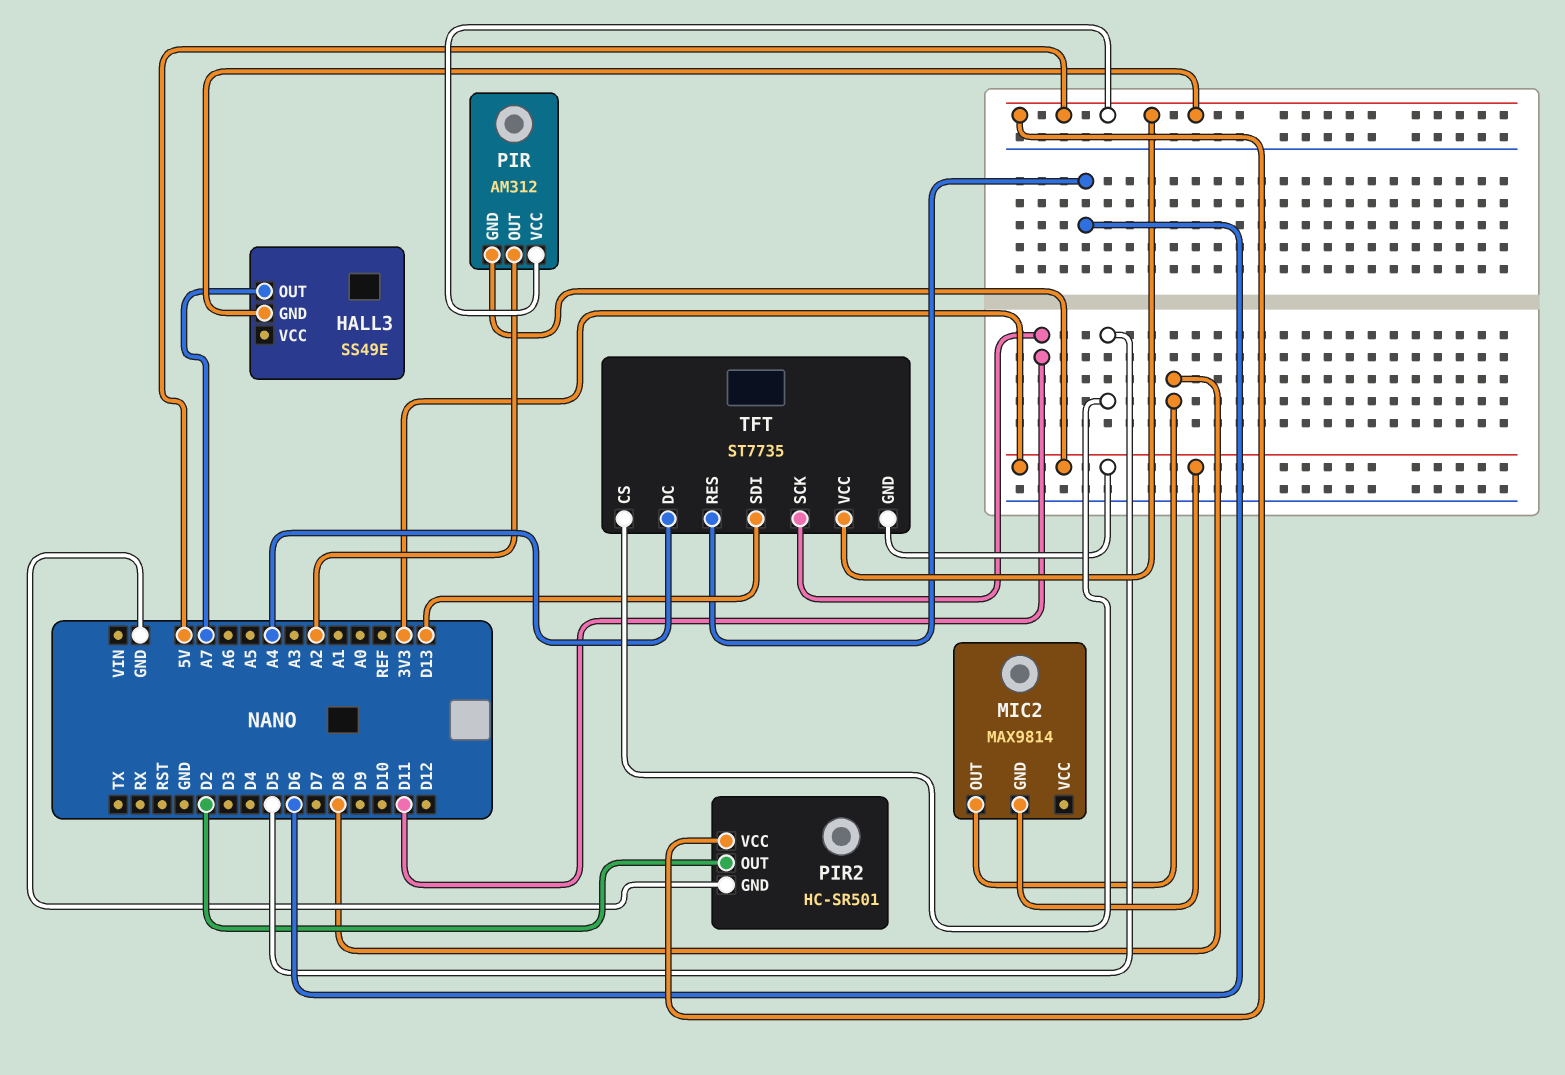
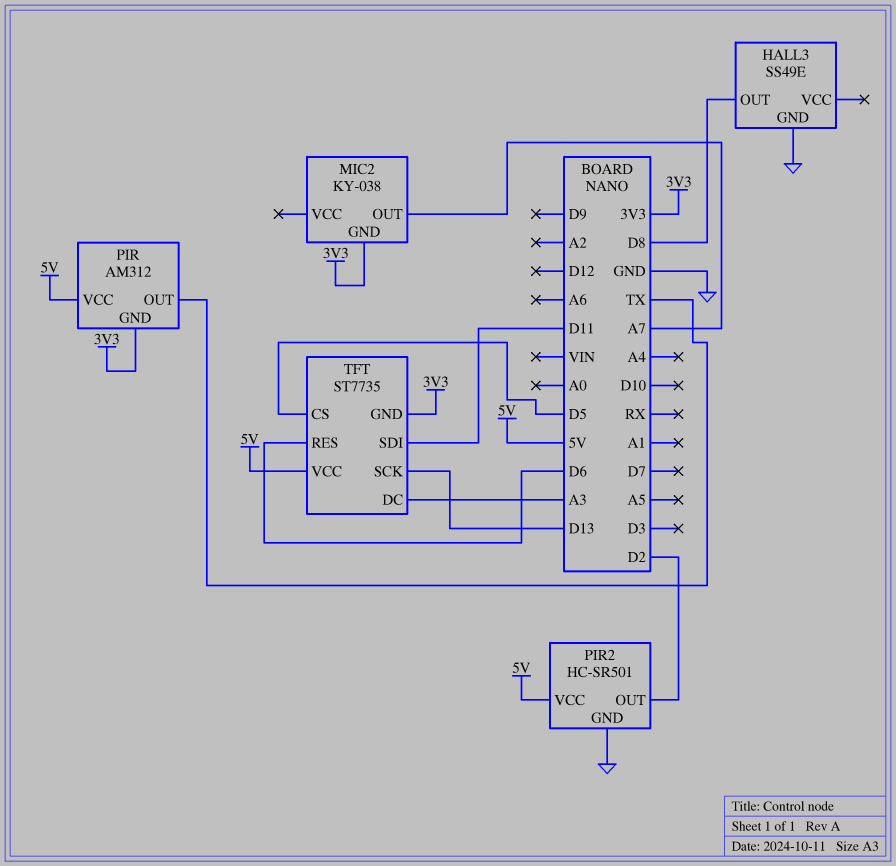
HALL3 pin GND: 5V -> GND
HALL3 pin OUT: A7 -> D8
MIC2: MAX9814 -> KY-038
MIC2 pin OUT: D8 -> A7
PIR pin OUT: A2 -> TX
TFT pin DC: A4 -> A3
TFT pin SCK: D11 -> D13
TFT pin SDI: D13 -> D11

